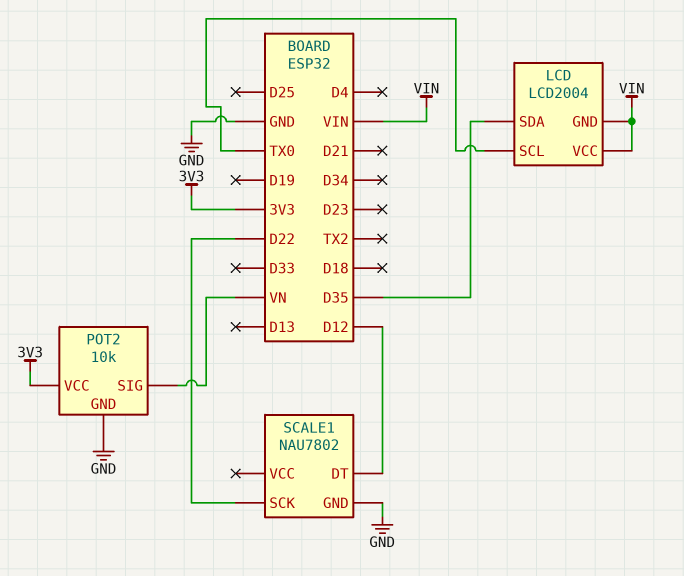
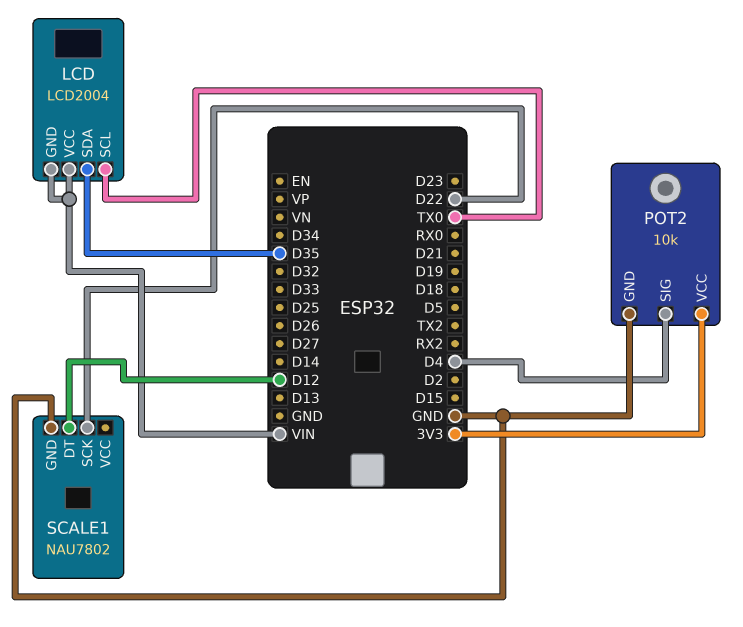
POT2 pin SIG: VN -> D4

